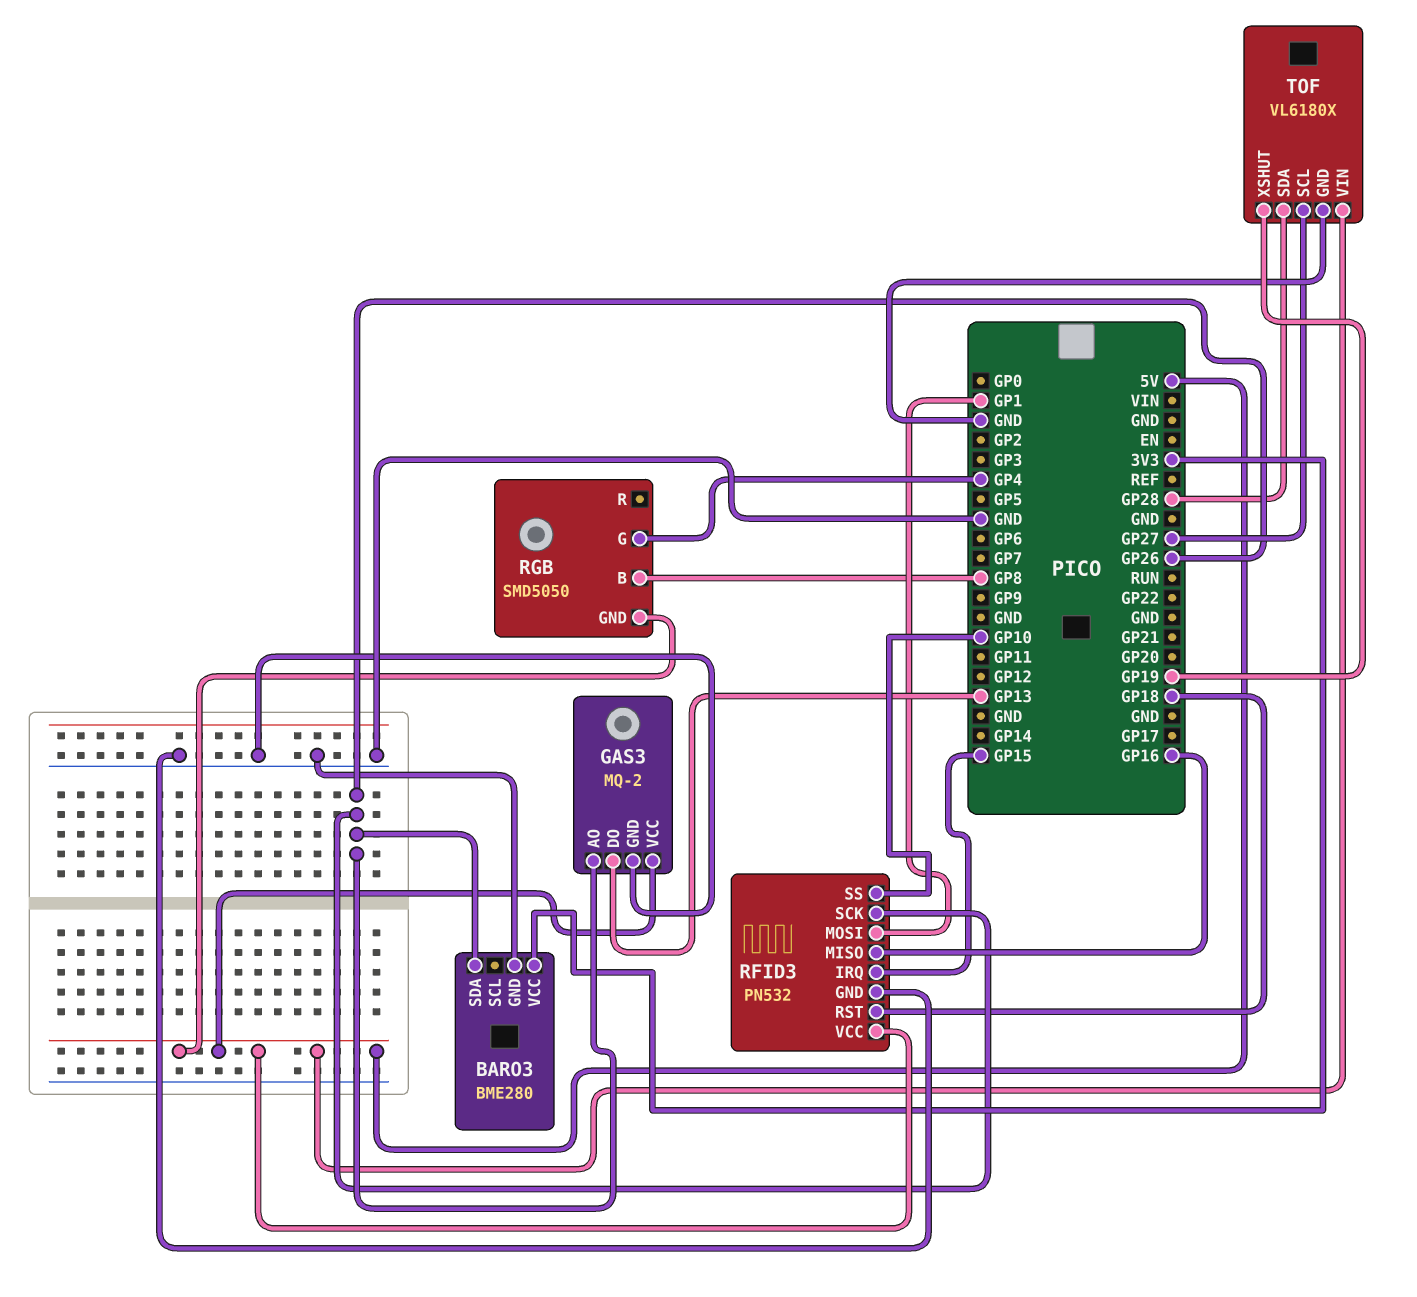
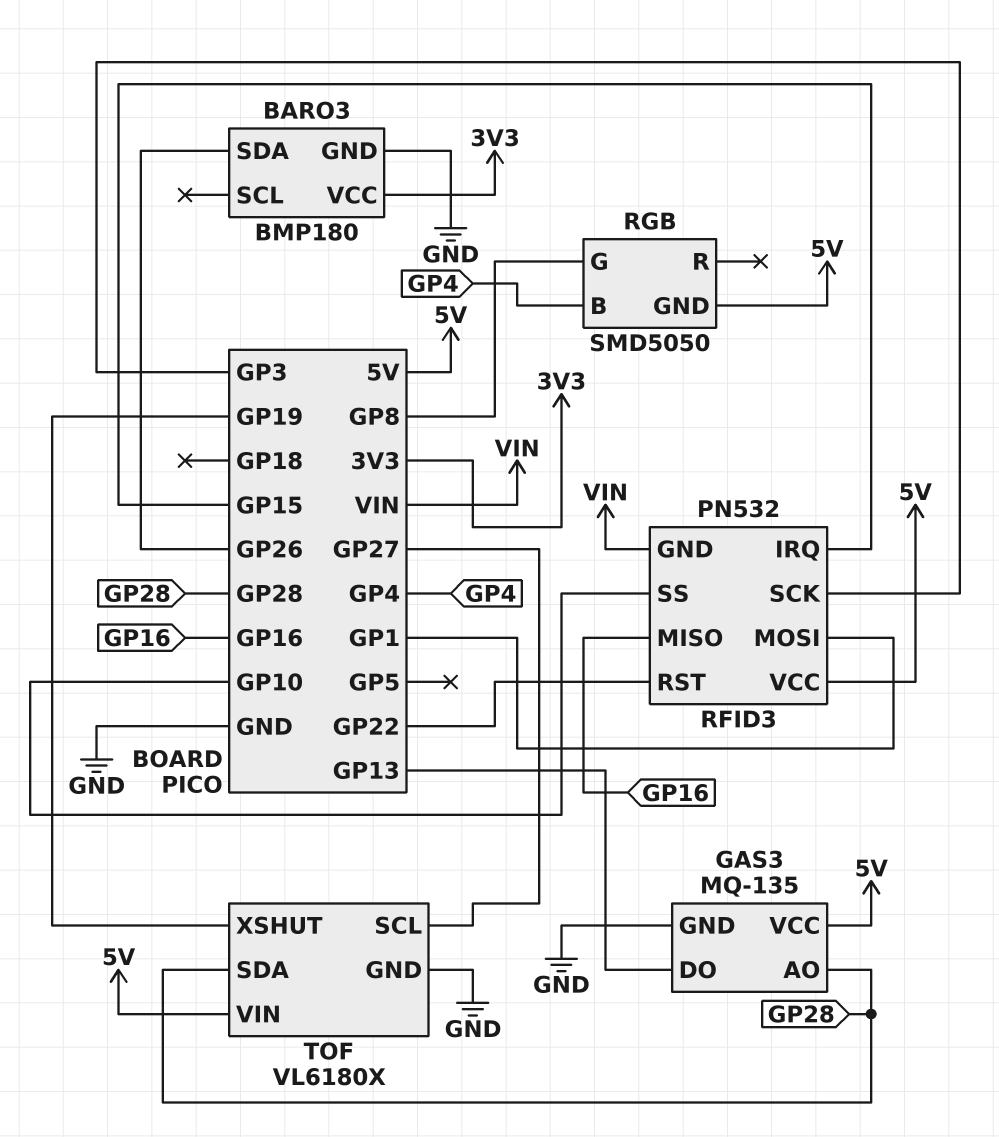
BARO3: BME280 -> BMP180
GAS3: MQ-2 -> MQ-135
GAS3 pin AO: GP26 -> GP28
RFID3 pin GND: GND -> VIN
RFID3 pin RST: GP18 -> GP22
RFID3 pin SCK: GP26 -> GP3
RGB pin B: GP8 -> GP4
RGB pin G: GP4 -> GP8

